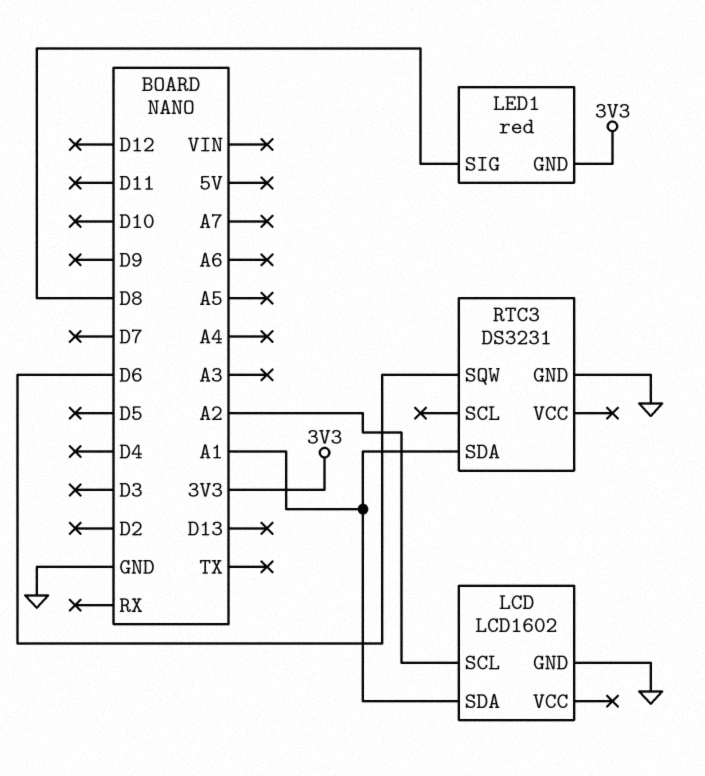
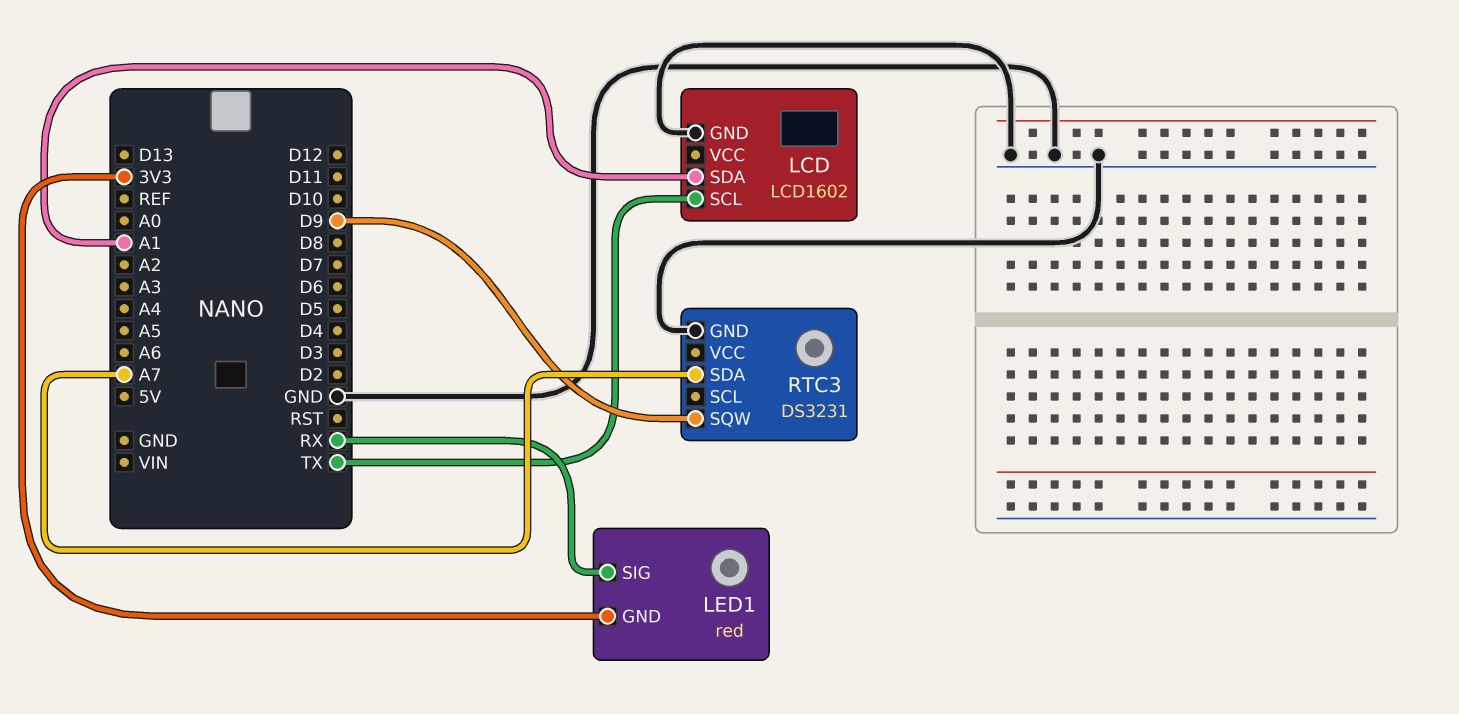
LCD pin SCL: A2 -> TX
LED1 pin SIG: D8 -> RX
RTC3 pin SDA: A1 -> A7
RTC3 pin SQW: D6 -> D9

